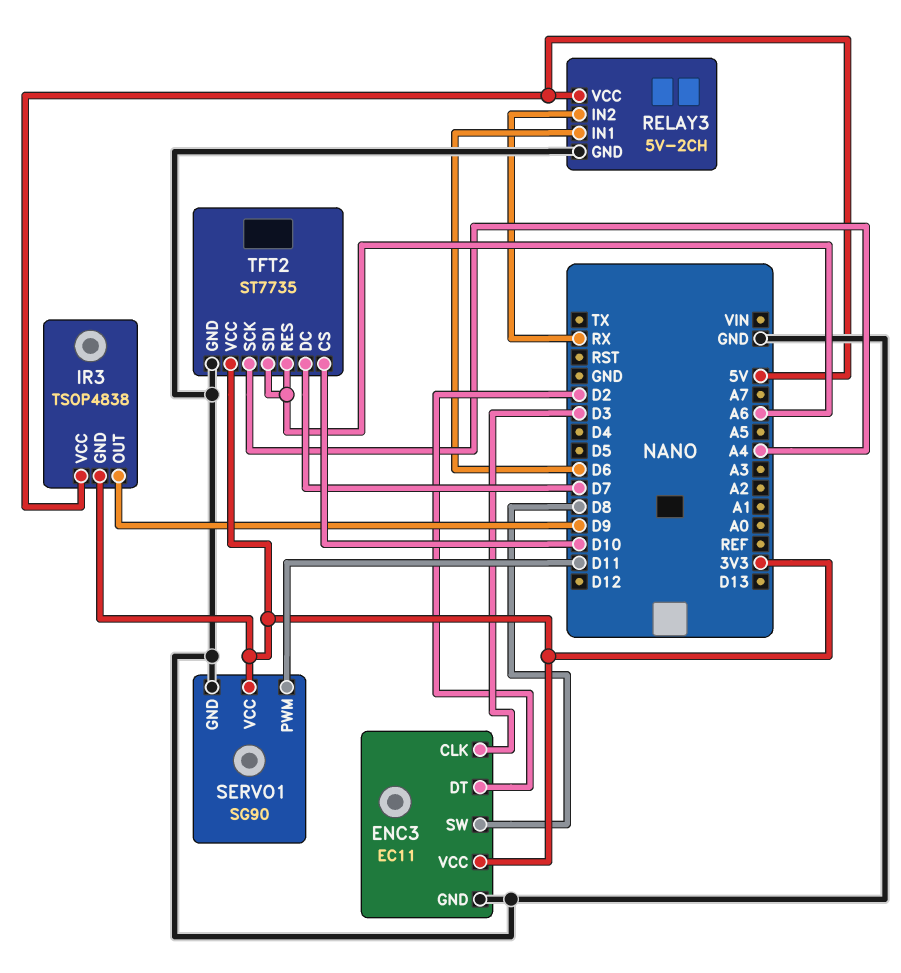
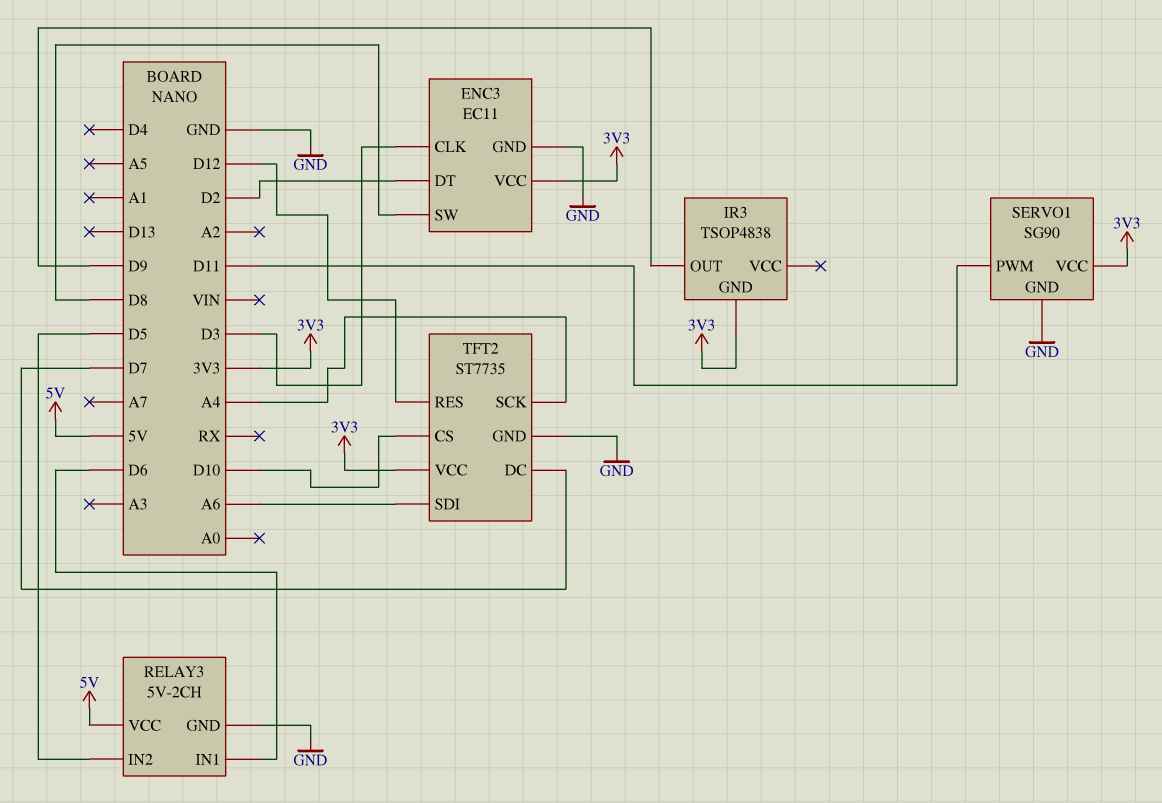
IR3 pin VCC: 5V -> none
RELAY3 pin IN2: RX -> D5
TFT2 pin RES: A6 -> D12

